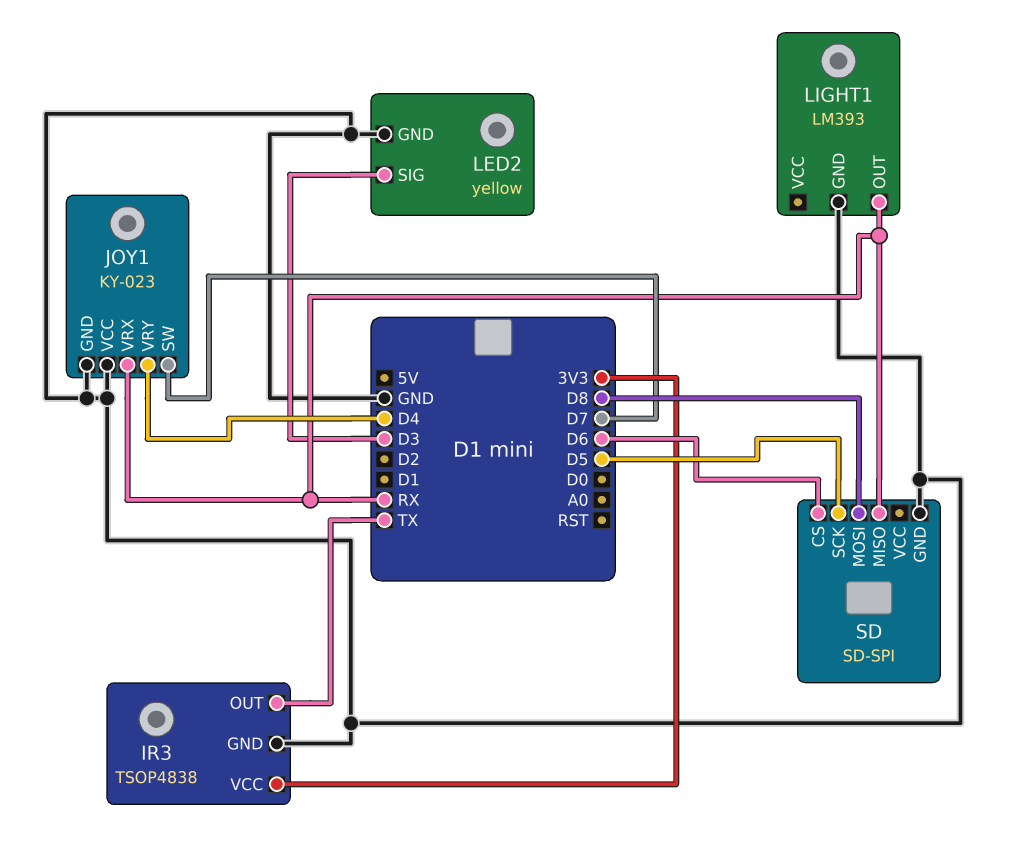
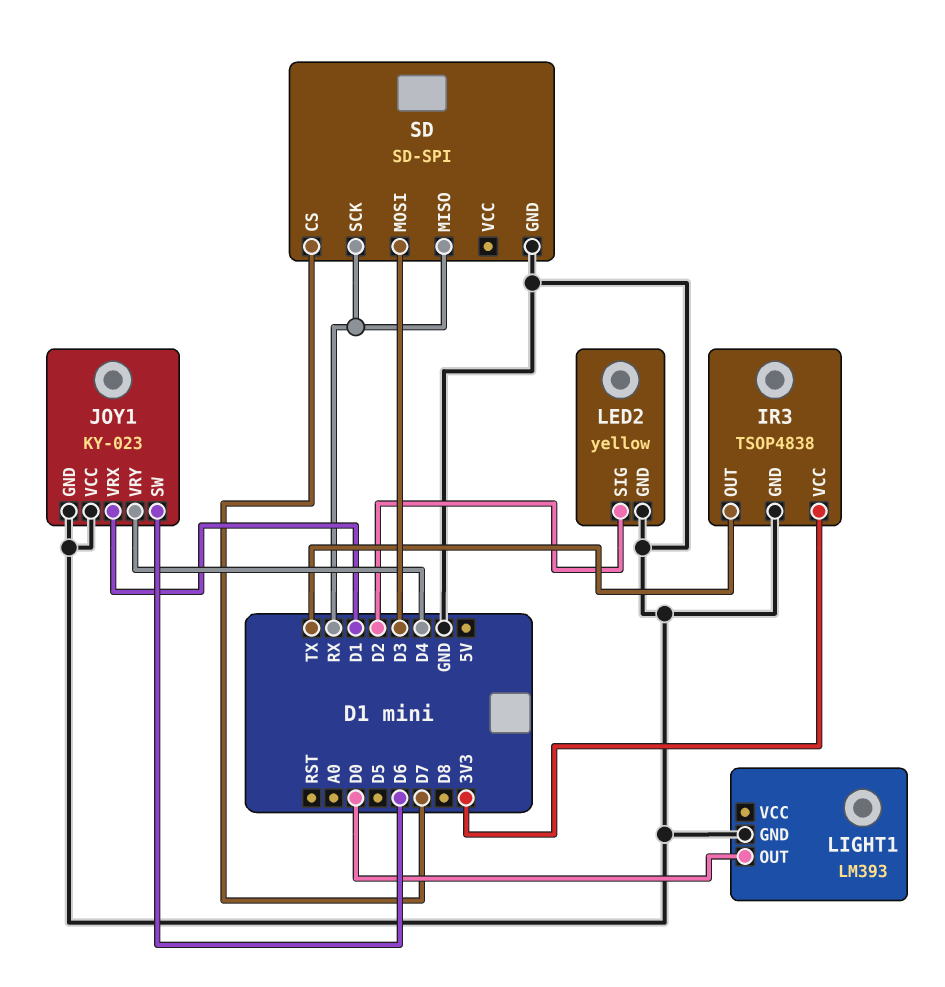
JOY1 pin SW: D7 -> D6
JOY1 pin VRX: RX -> D1
LED2 pin SIG: D3 -> D2
LIGHT1 pin OUT: RX -> D0
SD pin CS: D6 -> D7
SD pin MOSI: D8 -> D3
SD pin SCK: D5 -> RX

